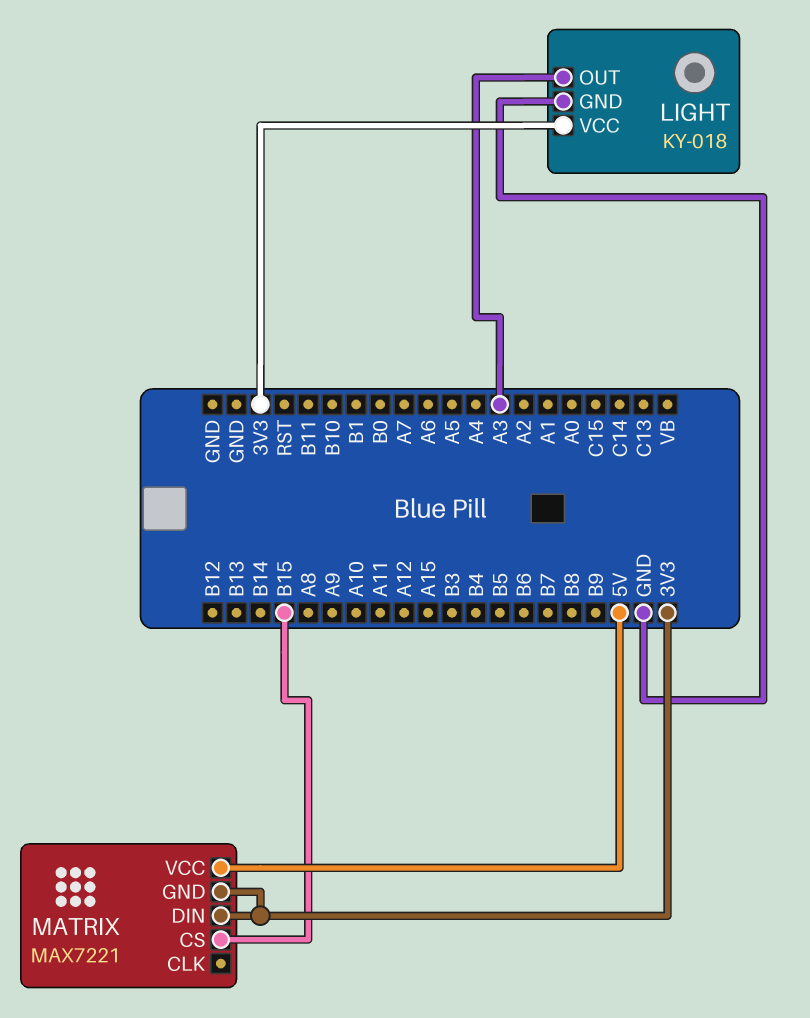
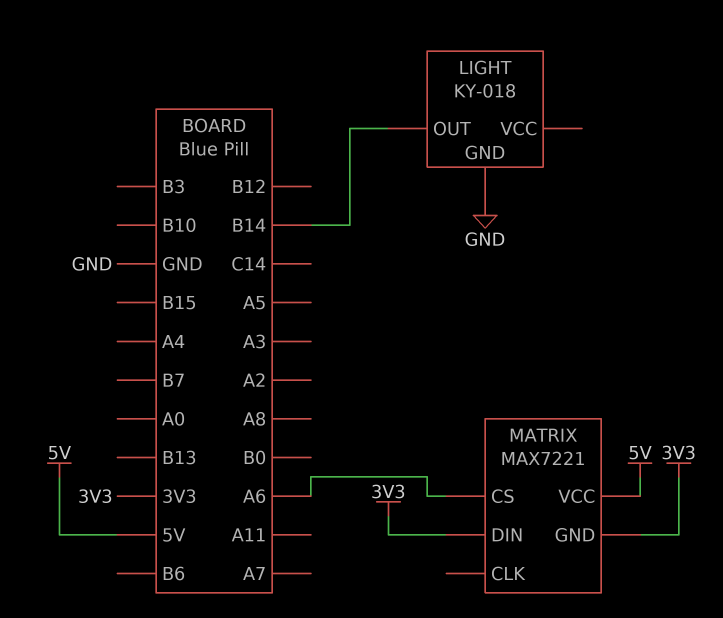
LIGHT pin OUT: A3 -> B14
LIGHT pin VCC: 3V3 -> none
MATRIX pin CS: B15 -> A6

